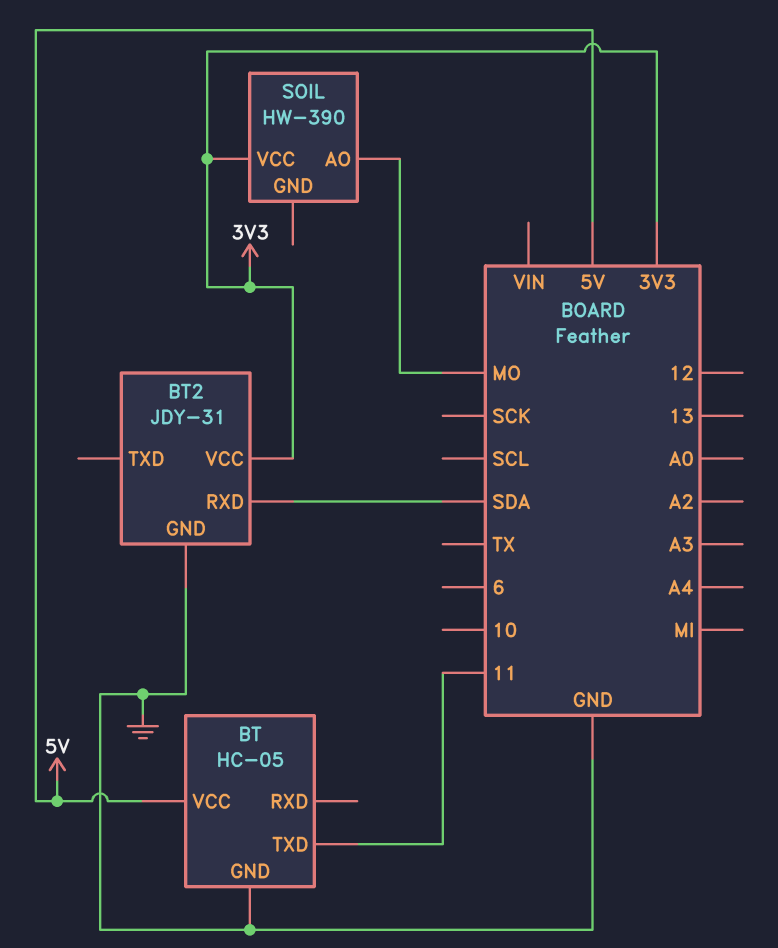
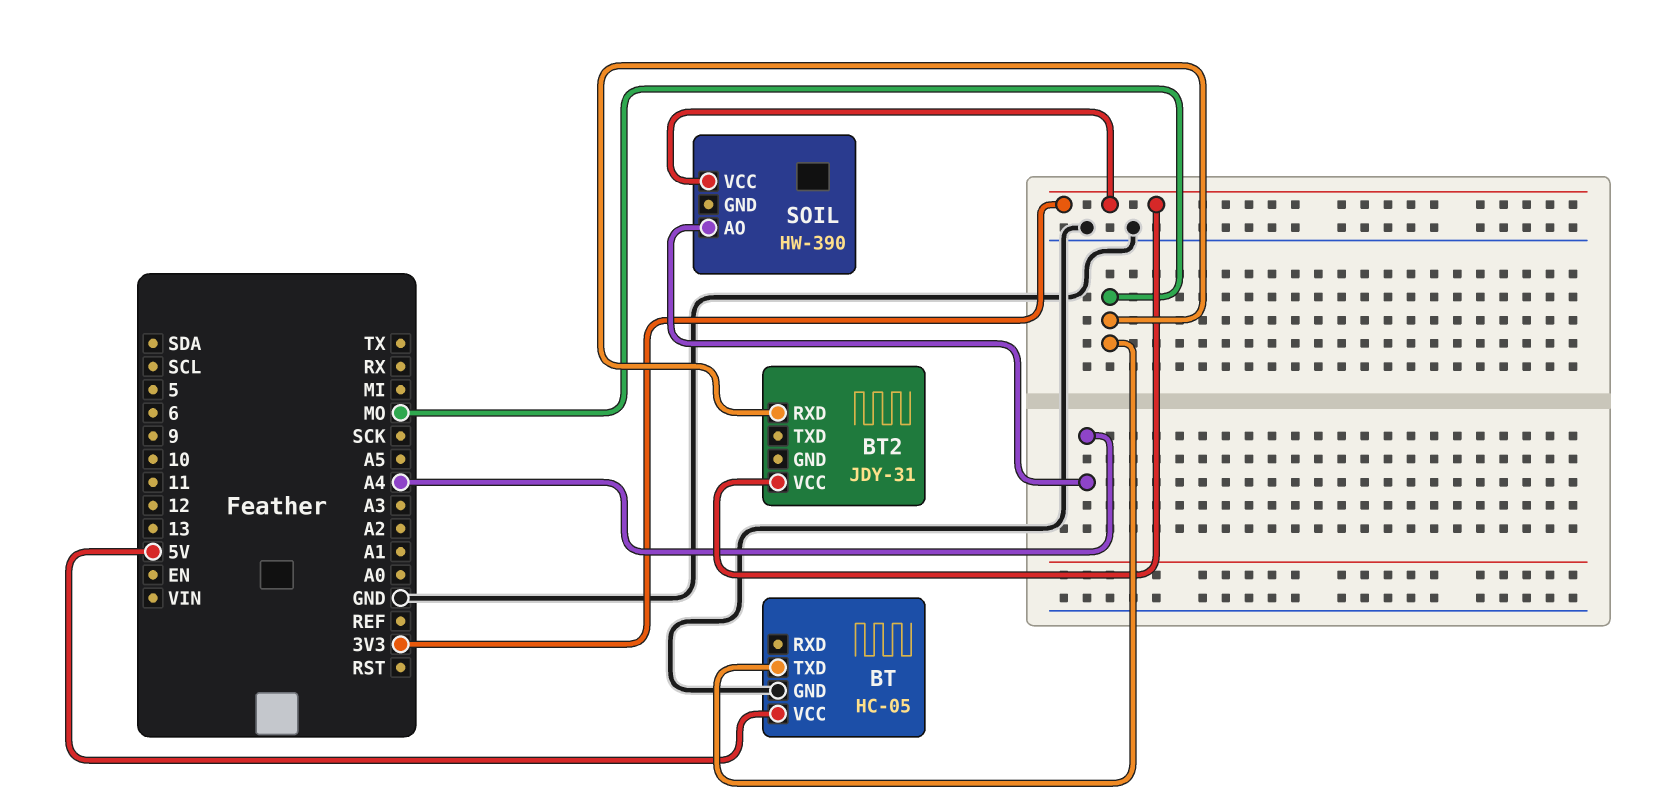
BT pin TXD: 11 -> MO
BT2 pin GND: GND -> none
BT2 pin RXD: SDA -> MO
SOIL pin AO: MO -> A4

